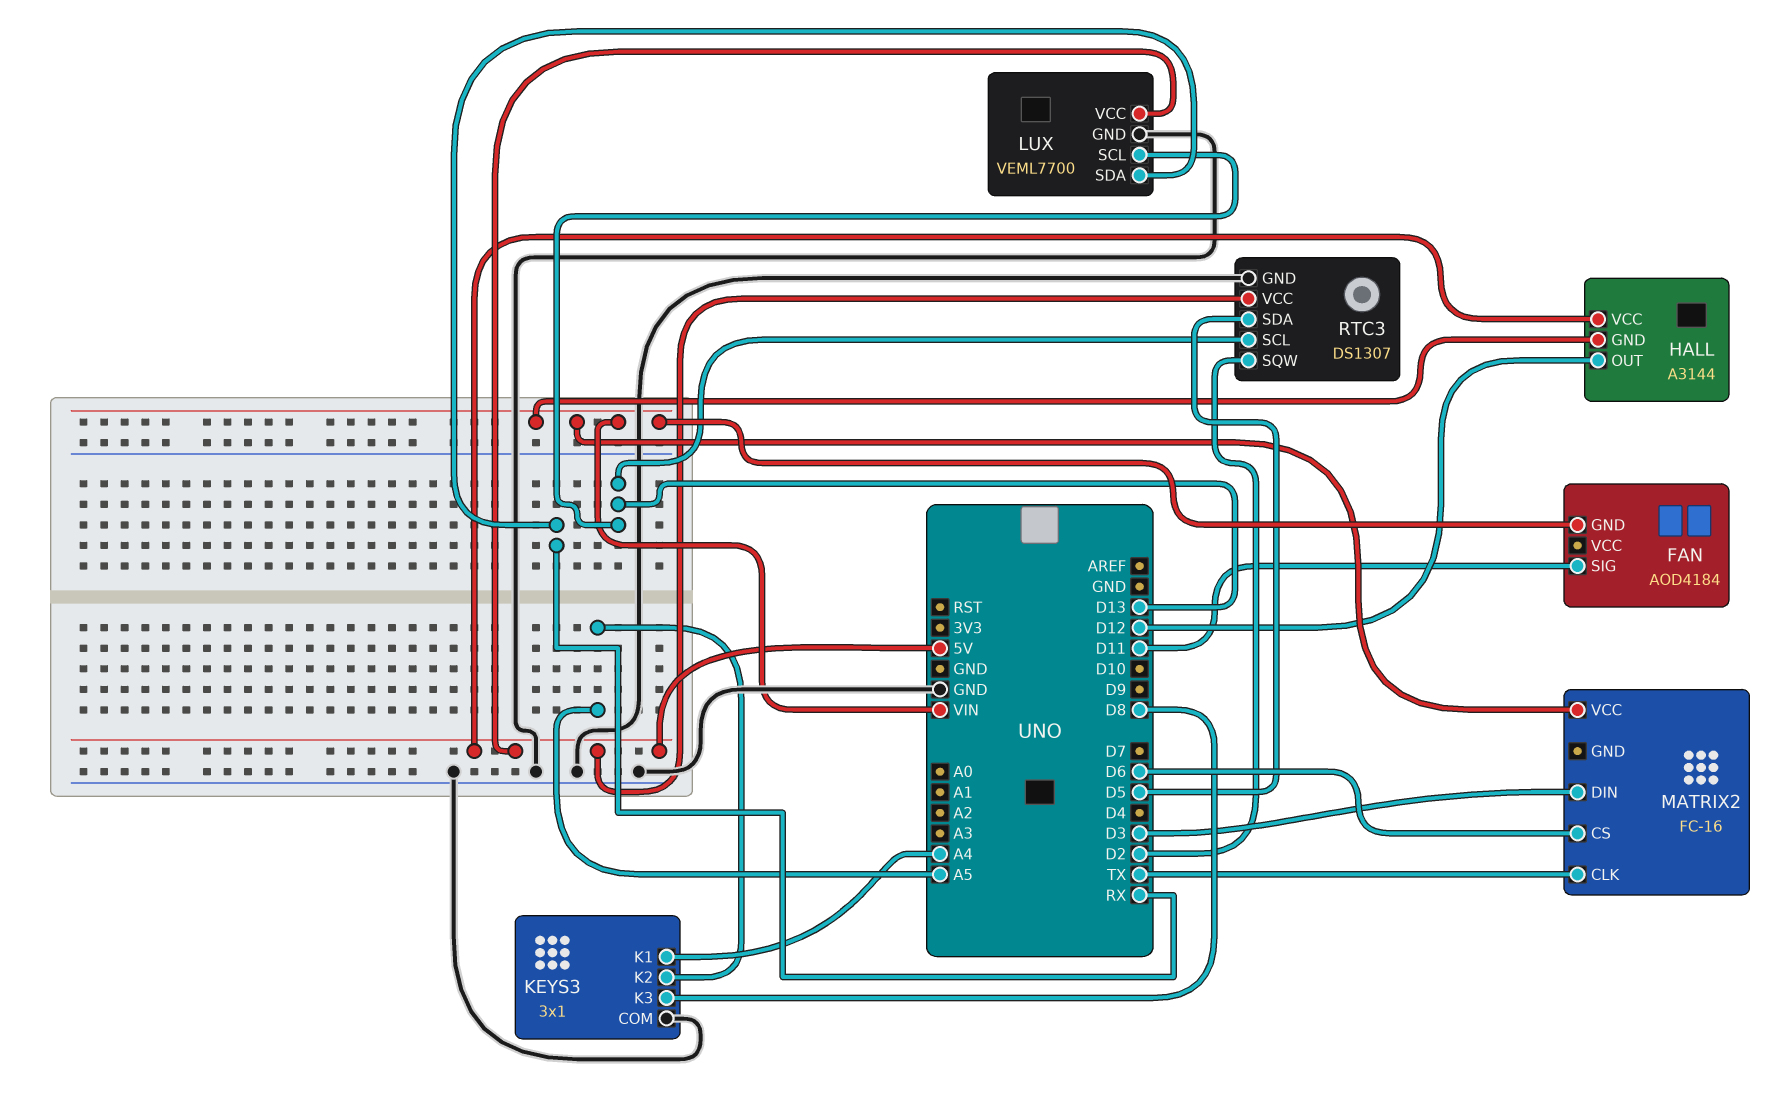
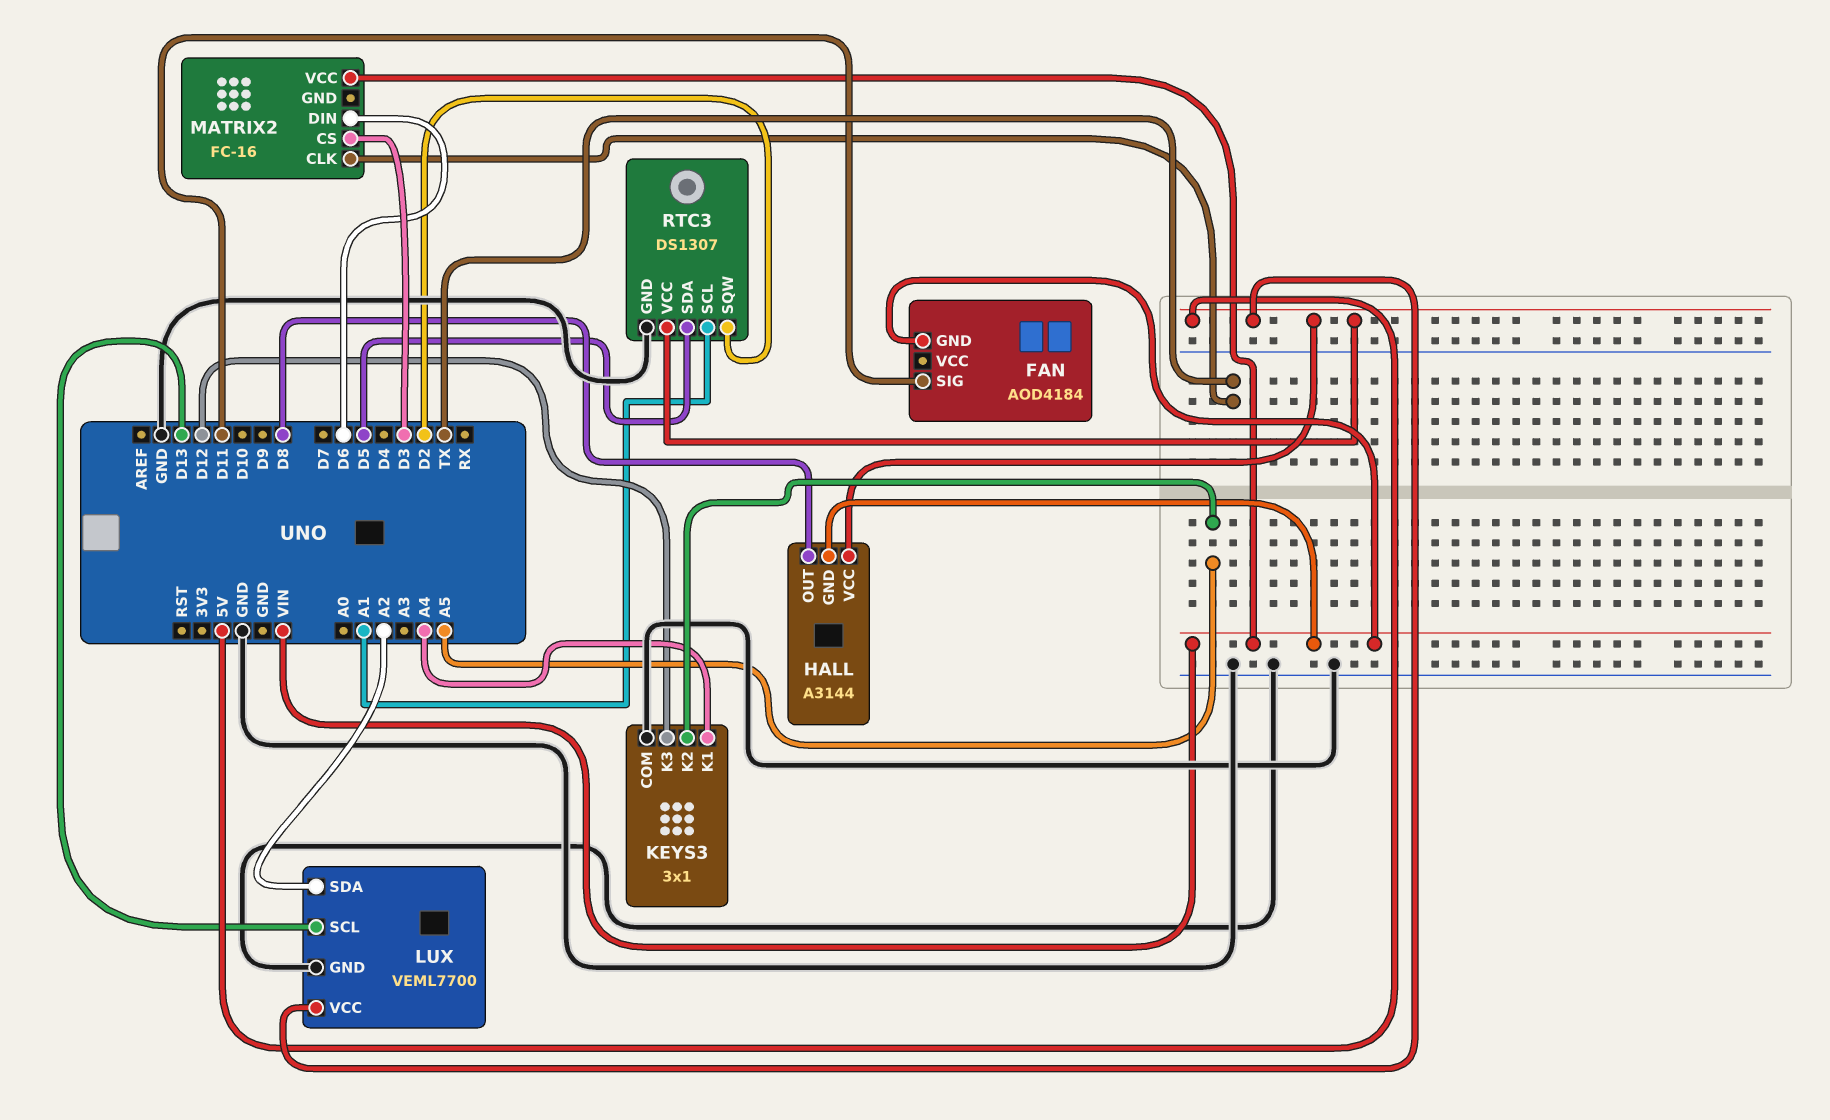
HALL pin OUT: D12 -> D8
KEYS3 pin K3: D8 -> D12
LUX pin SDA: RX -> A2
MATRIX2 pin CS: D6 -> D3
MATRIX2 pin DIN: D3 -> D6
RTC3 pin SCL: D13 -> A1

